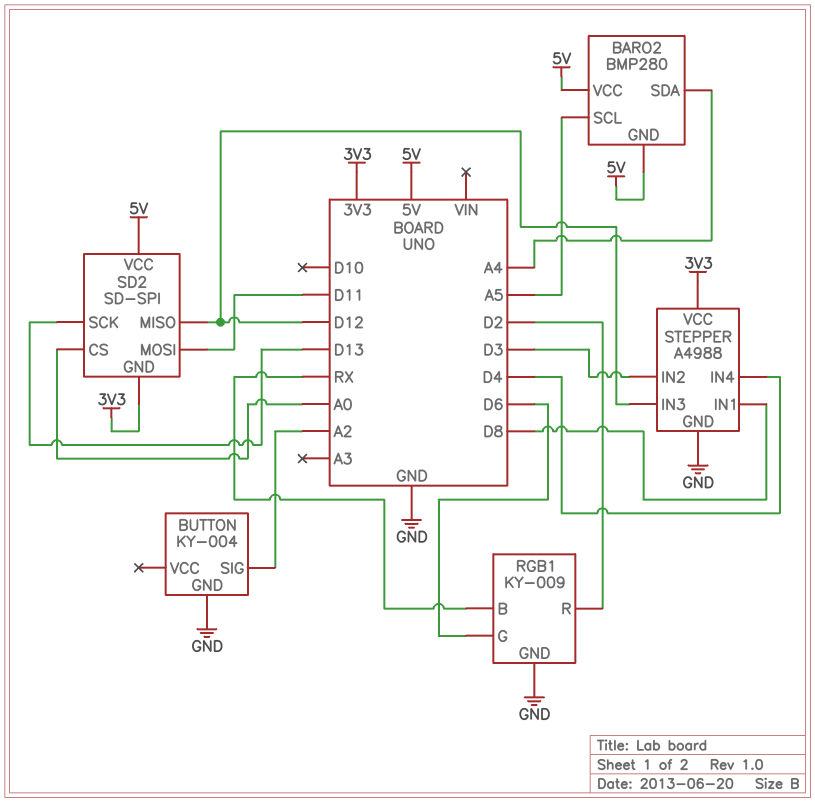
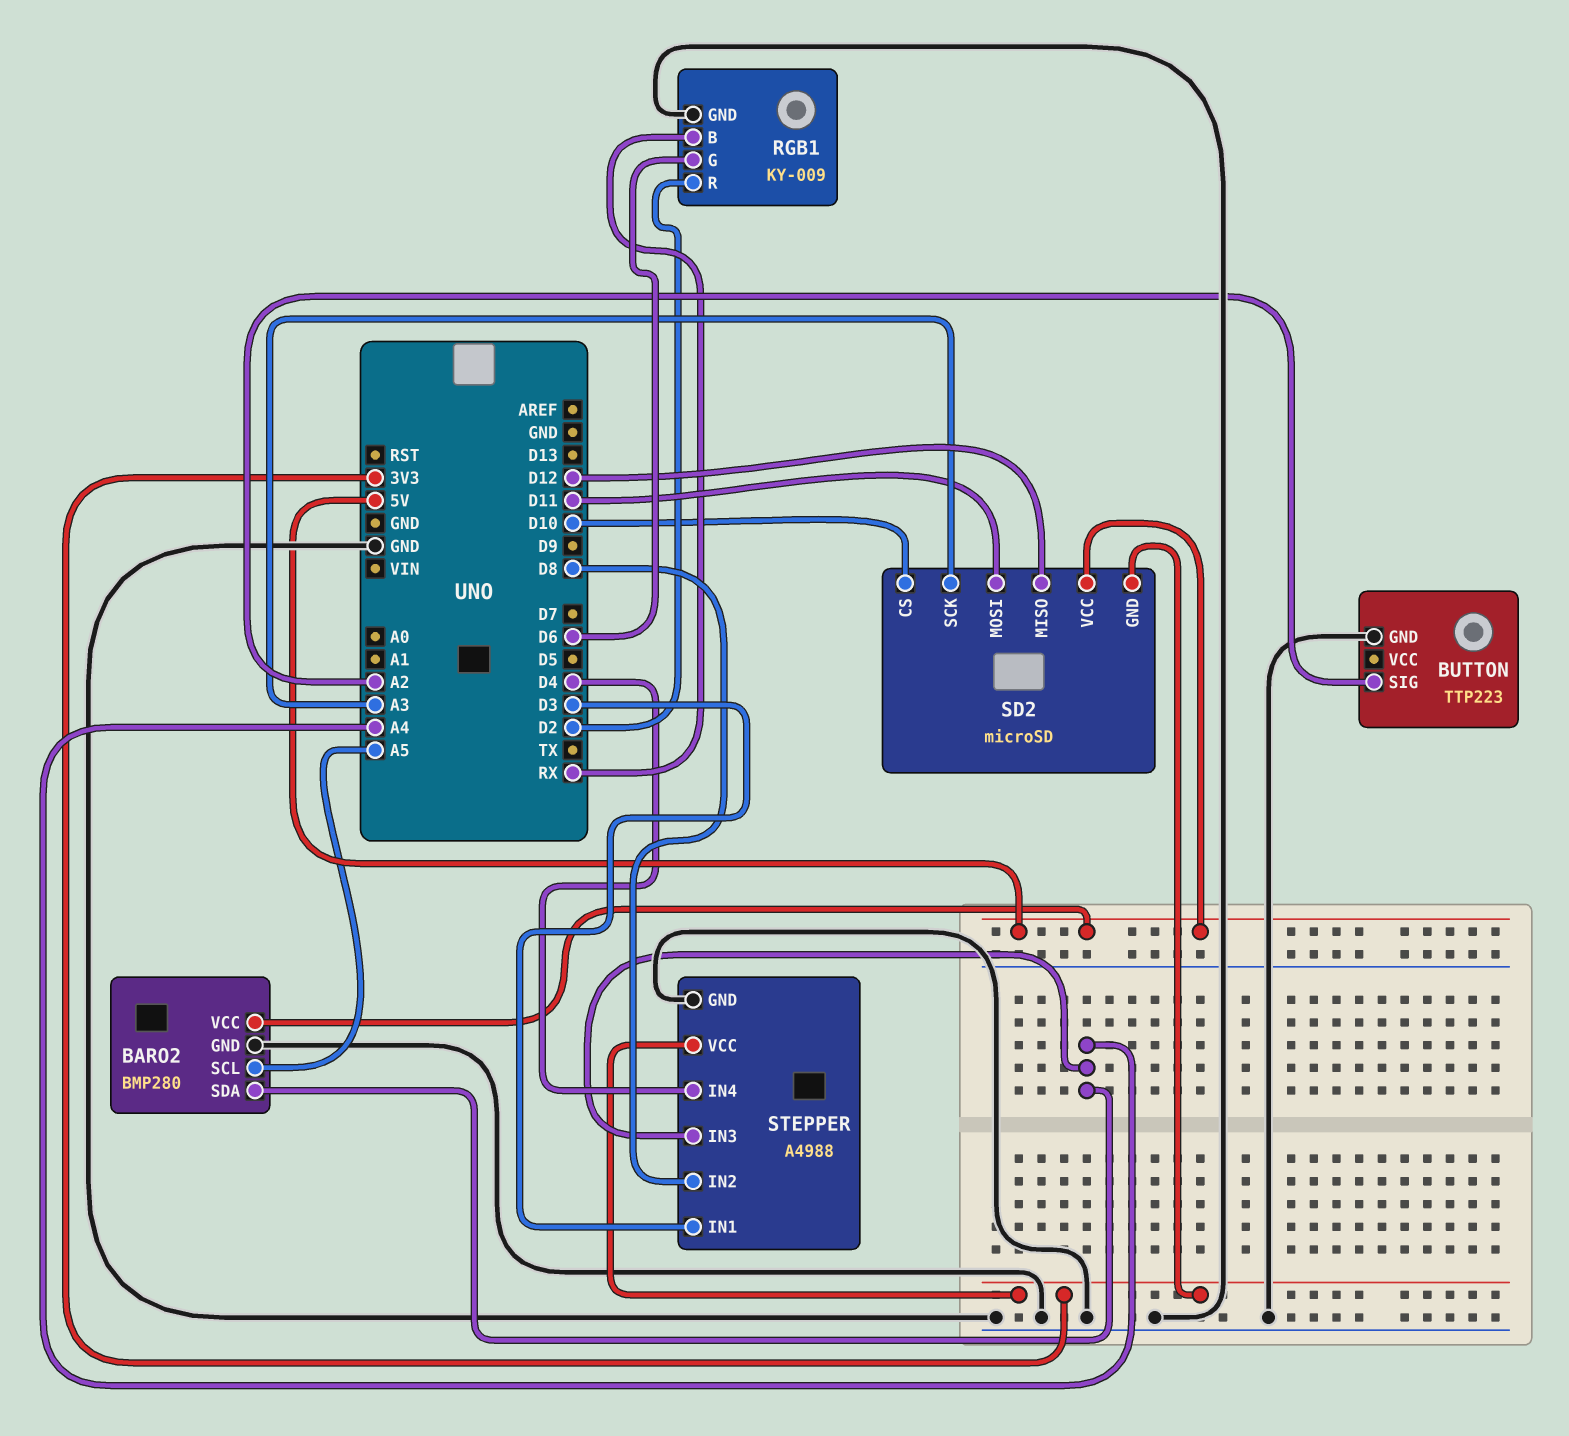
BARO2 pin GND: 5V -> GND
BUTTON: KY-004 -> TTP223
SD2: SD-SPI -> microSD
SD2 pin CS: A0 -> D10
SD2 pin SCK: D13 -> A3
STEPPER pin IN1: D8 -> D3
STEPPER pin IN2: D3 -> D8
STEPPER pin IN3: D12 -> A4

